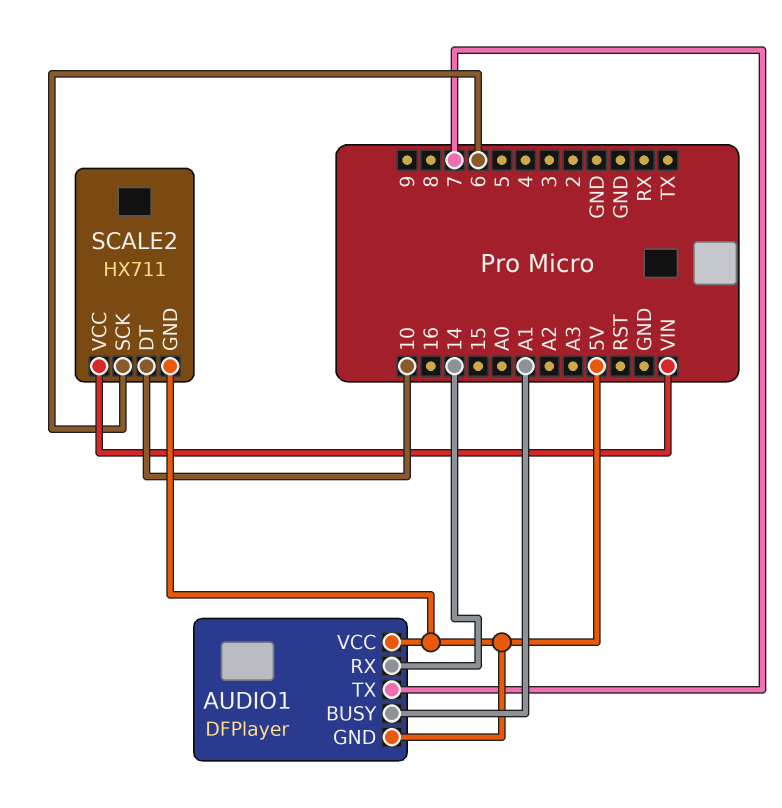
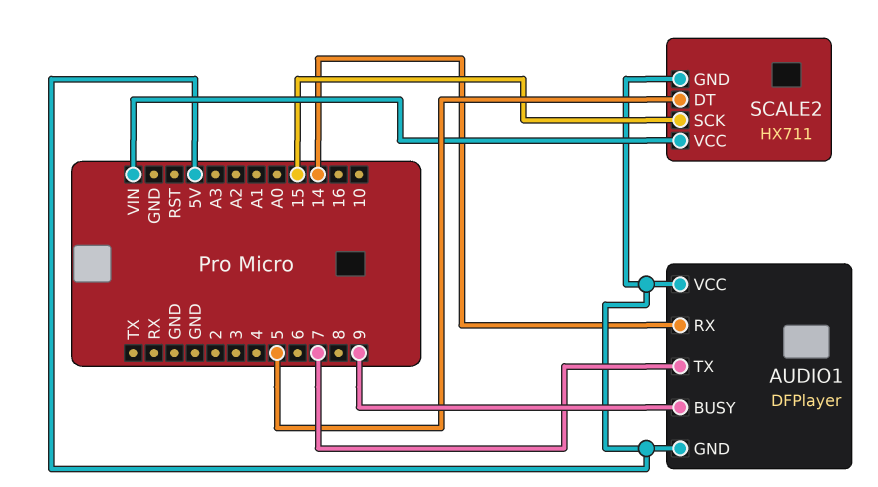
AUDIO1 pin BUSY: A1 -> 9
SCALE2 pin DT: 10 -> 5
SCALE2 pin SCK: 6 -> 15

